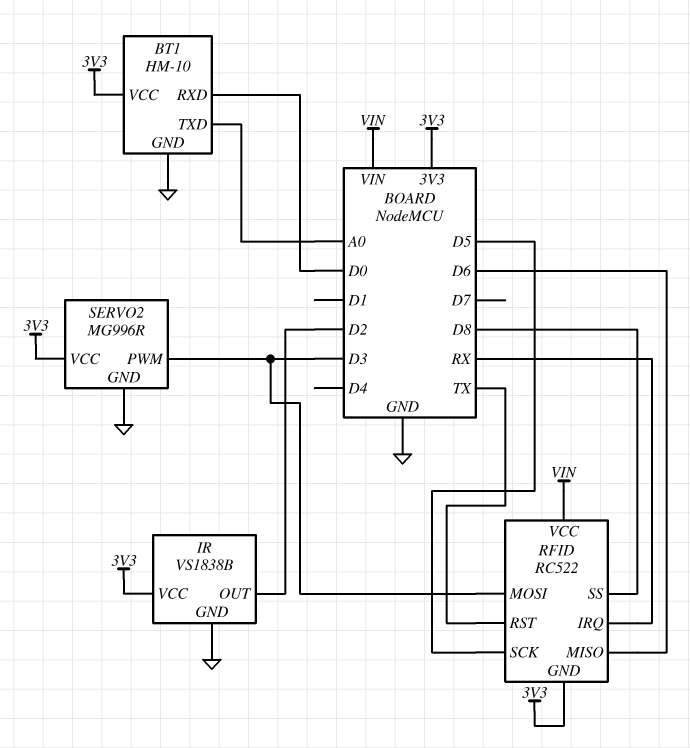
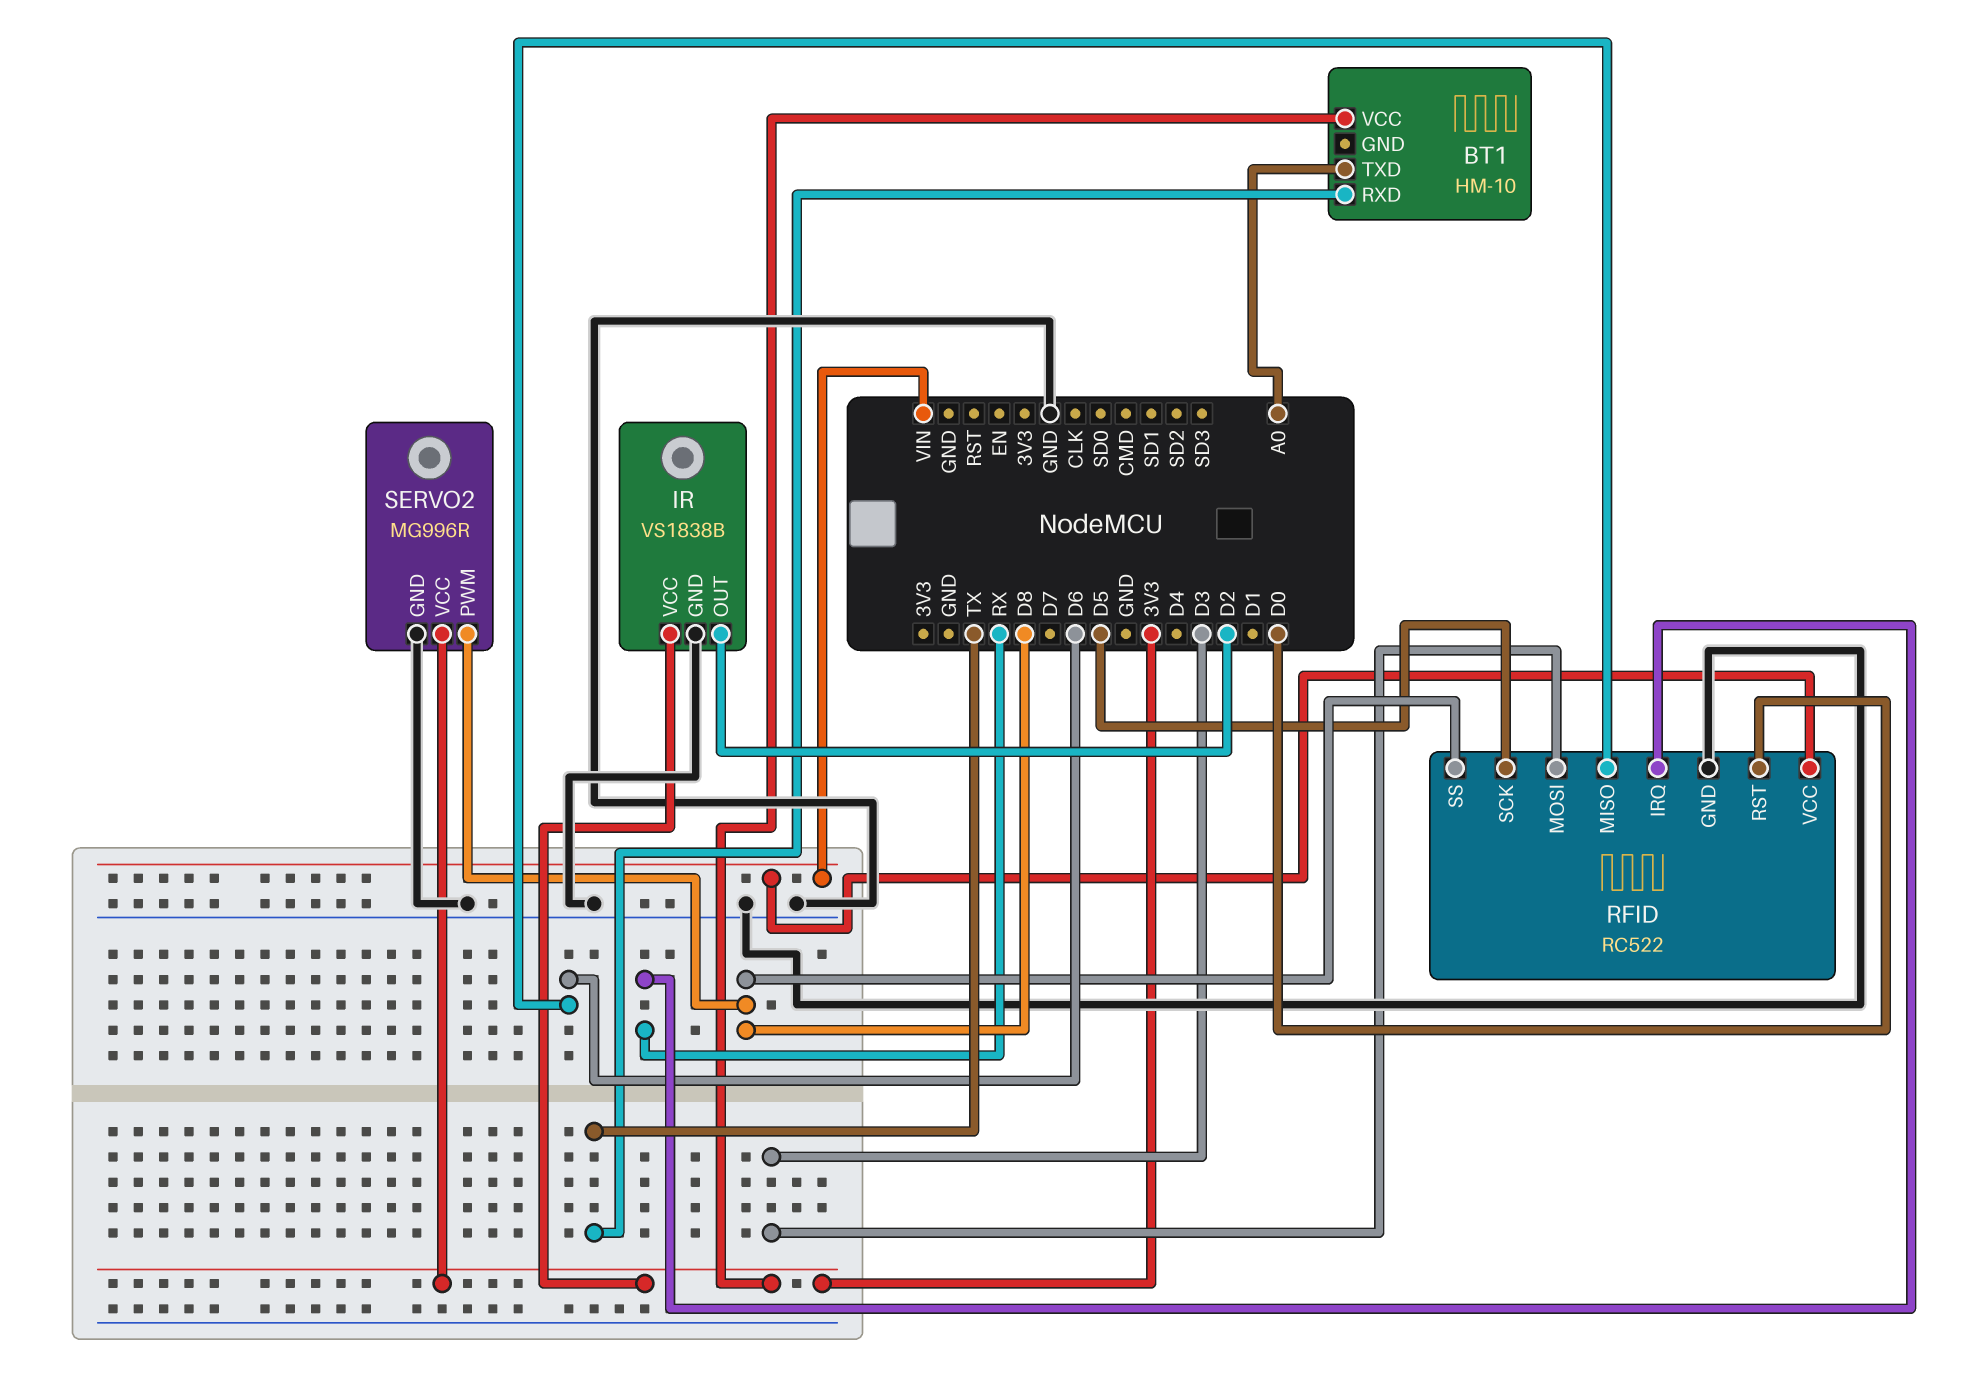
BT1 pin GND: GND -> none
BT1 pin RXD: D0 -> TX
RFID pin GND: 3V3 -> GND
RFID pin RST: TX -> D0
SERVO2 pin PWM: D3 -> D8

